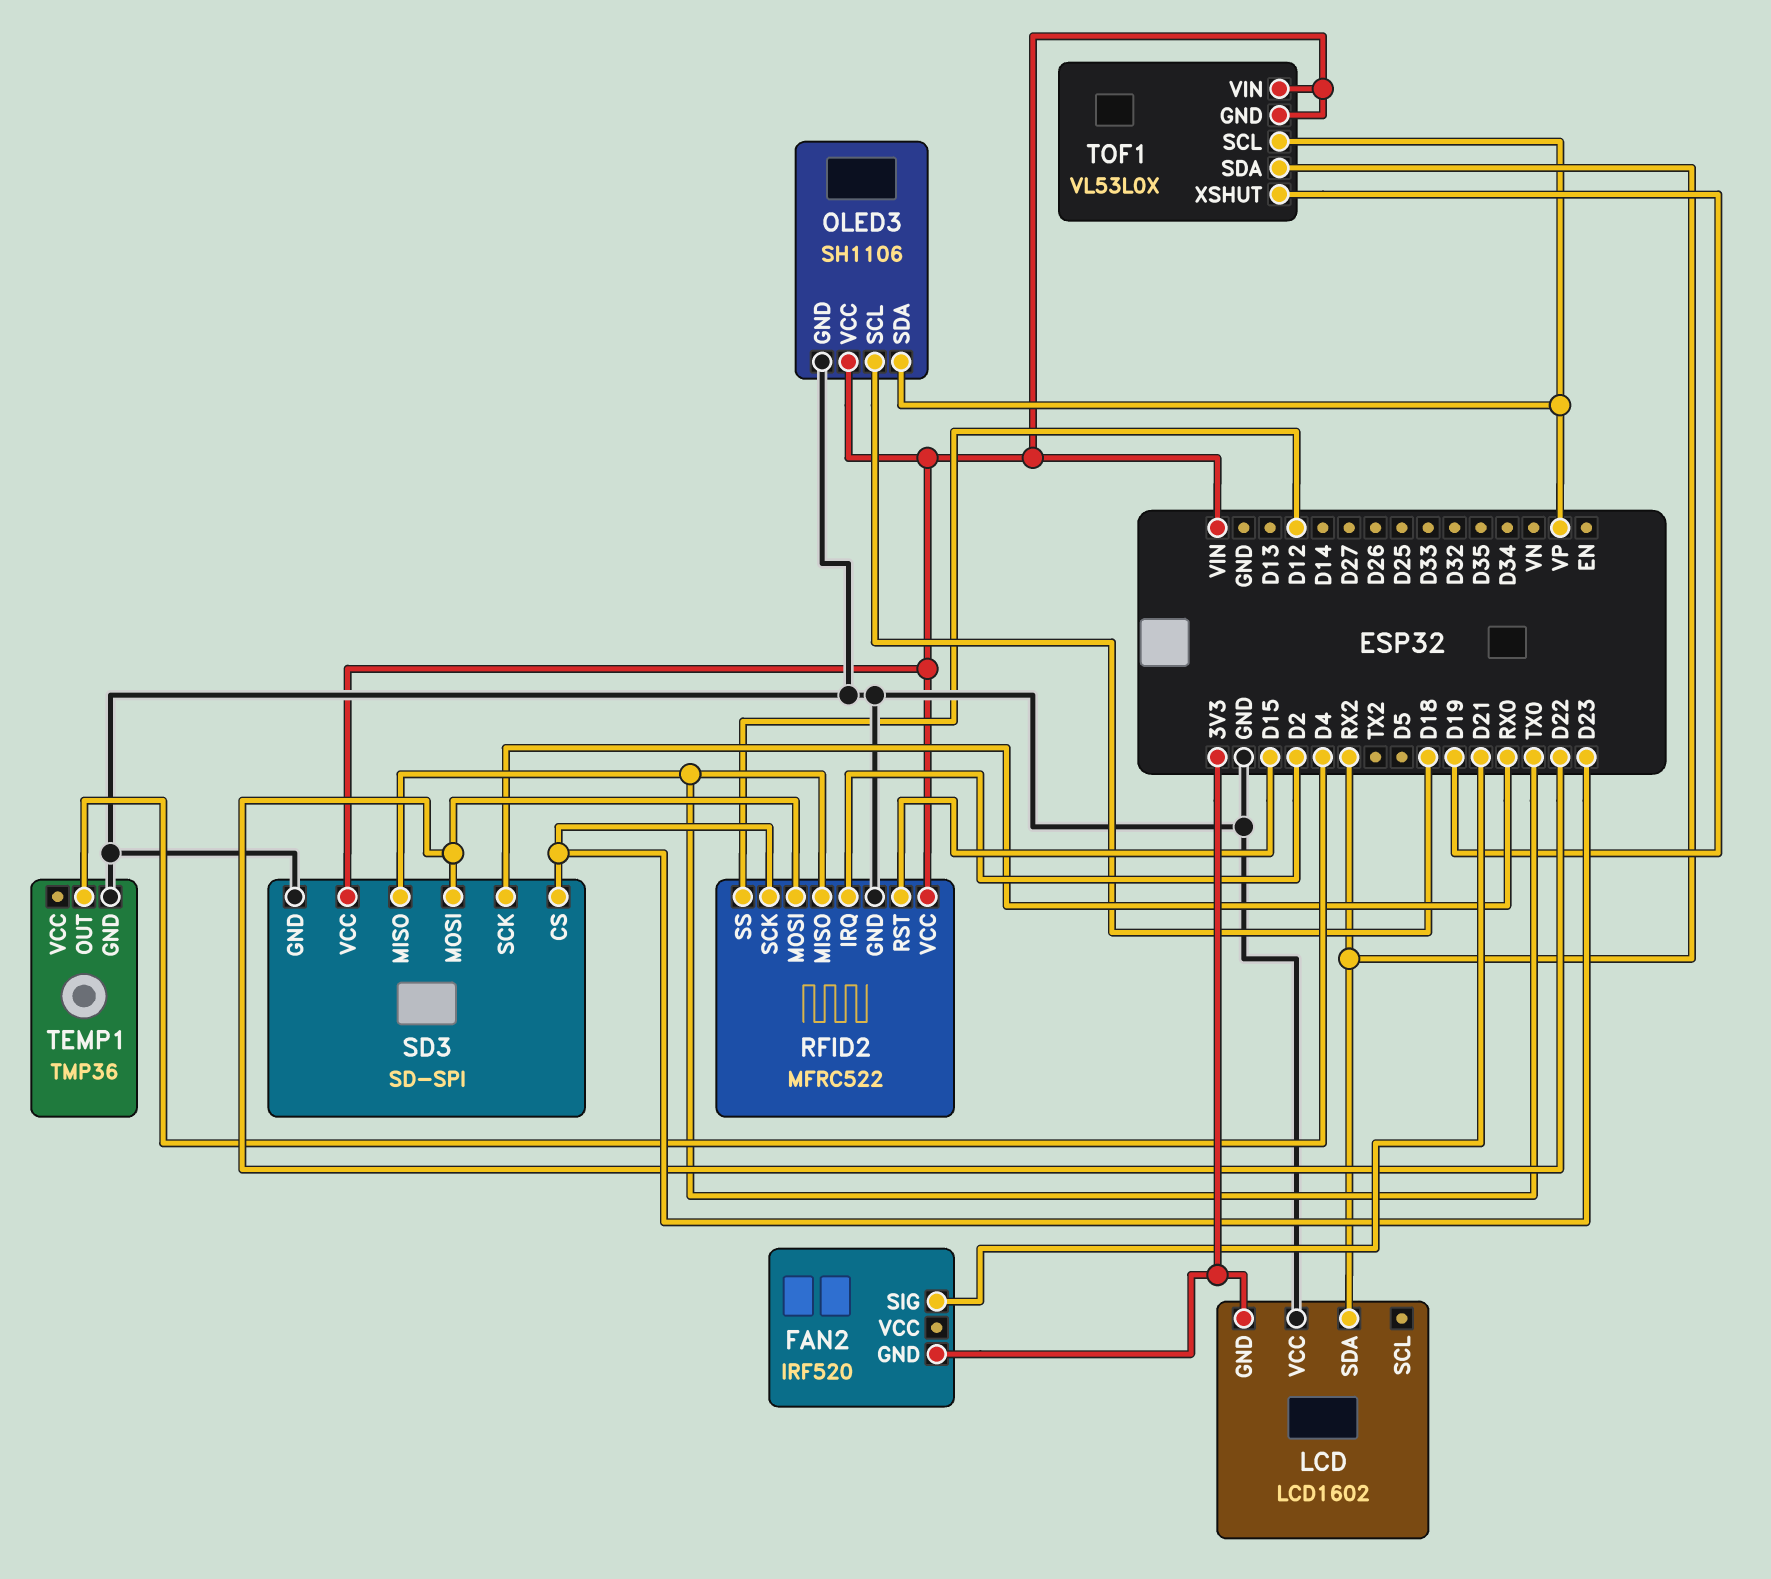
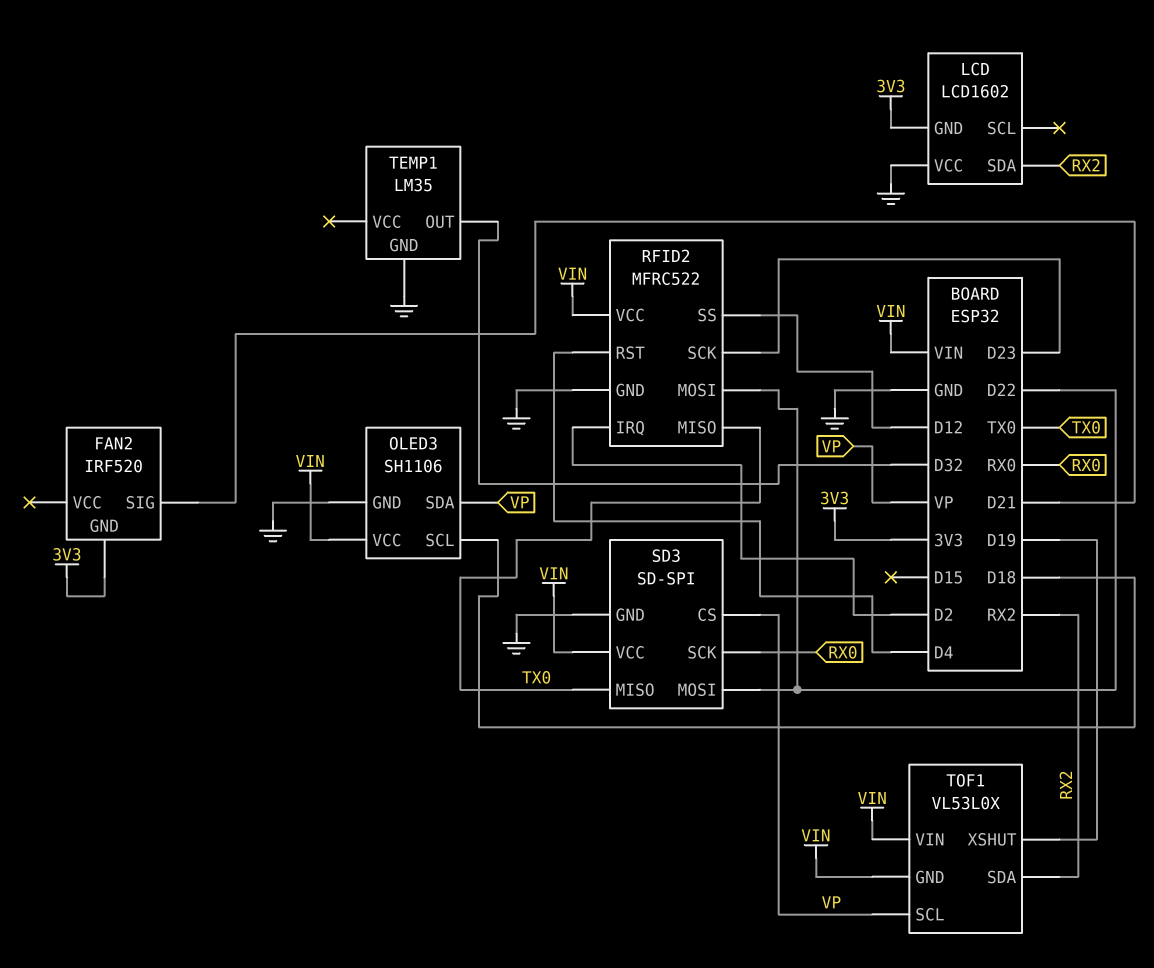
RFID2 pin RST: D15 -> D4
SD3 pin CS: D23 -> VP
TEMP1: TMP36 -> LM35
TEMP1 pin OUT: D4 -> D32

